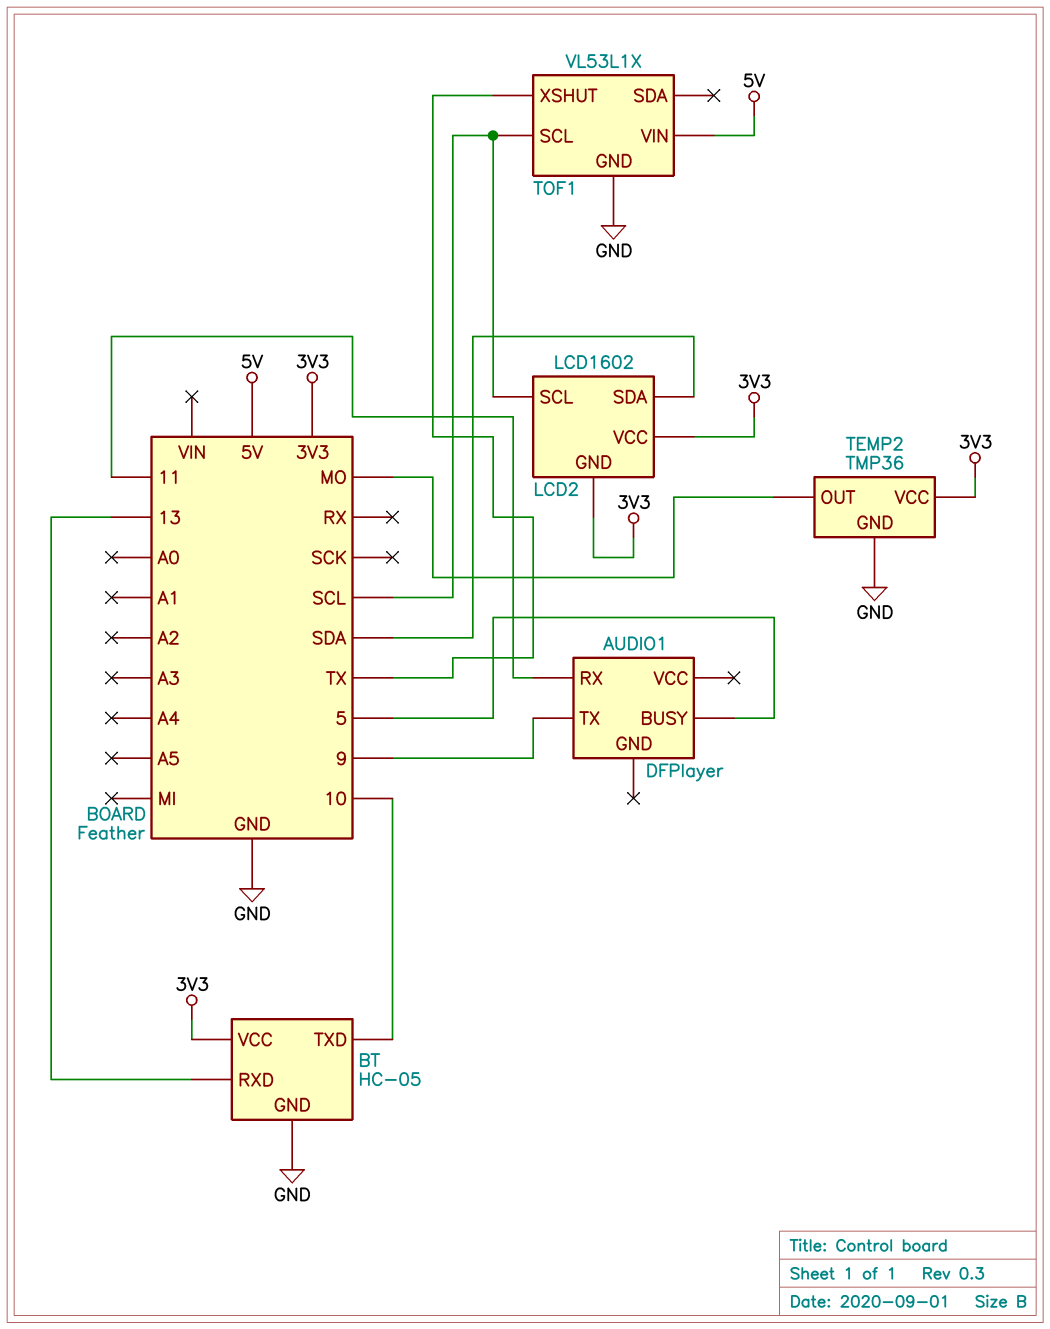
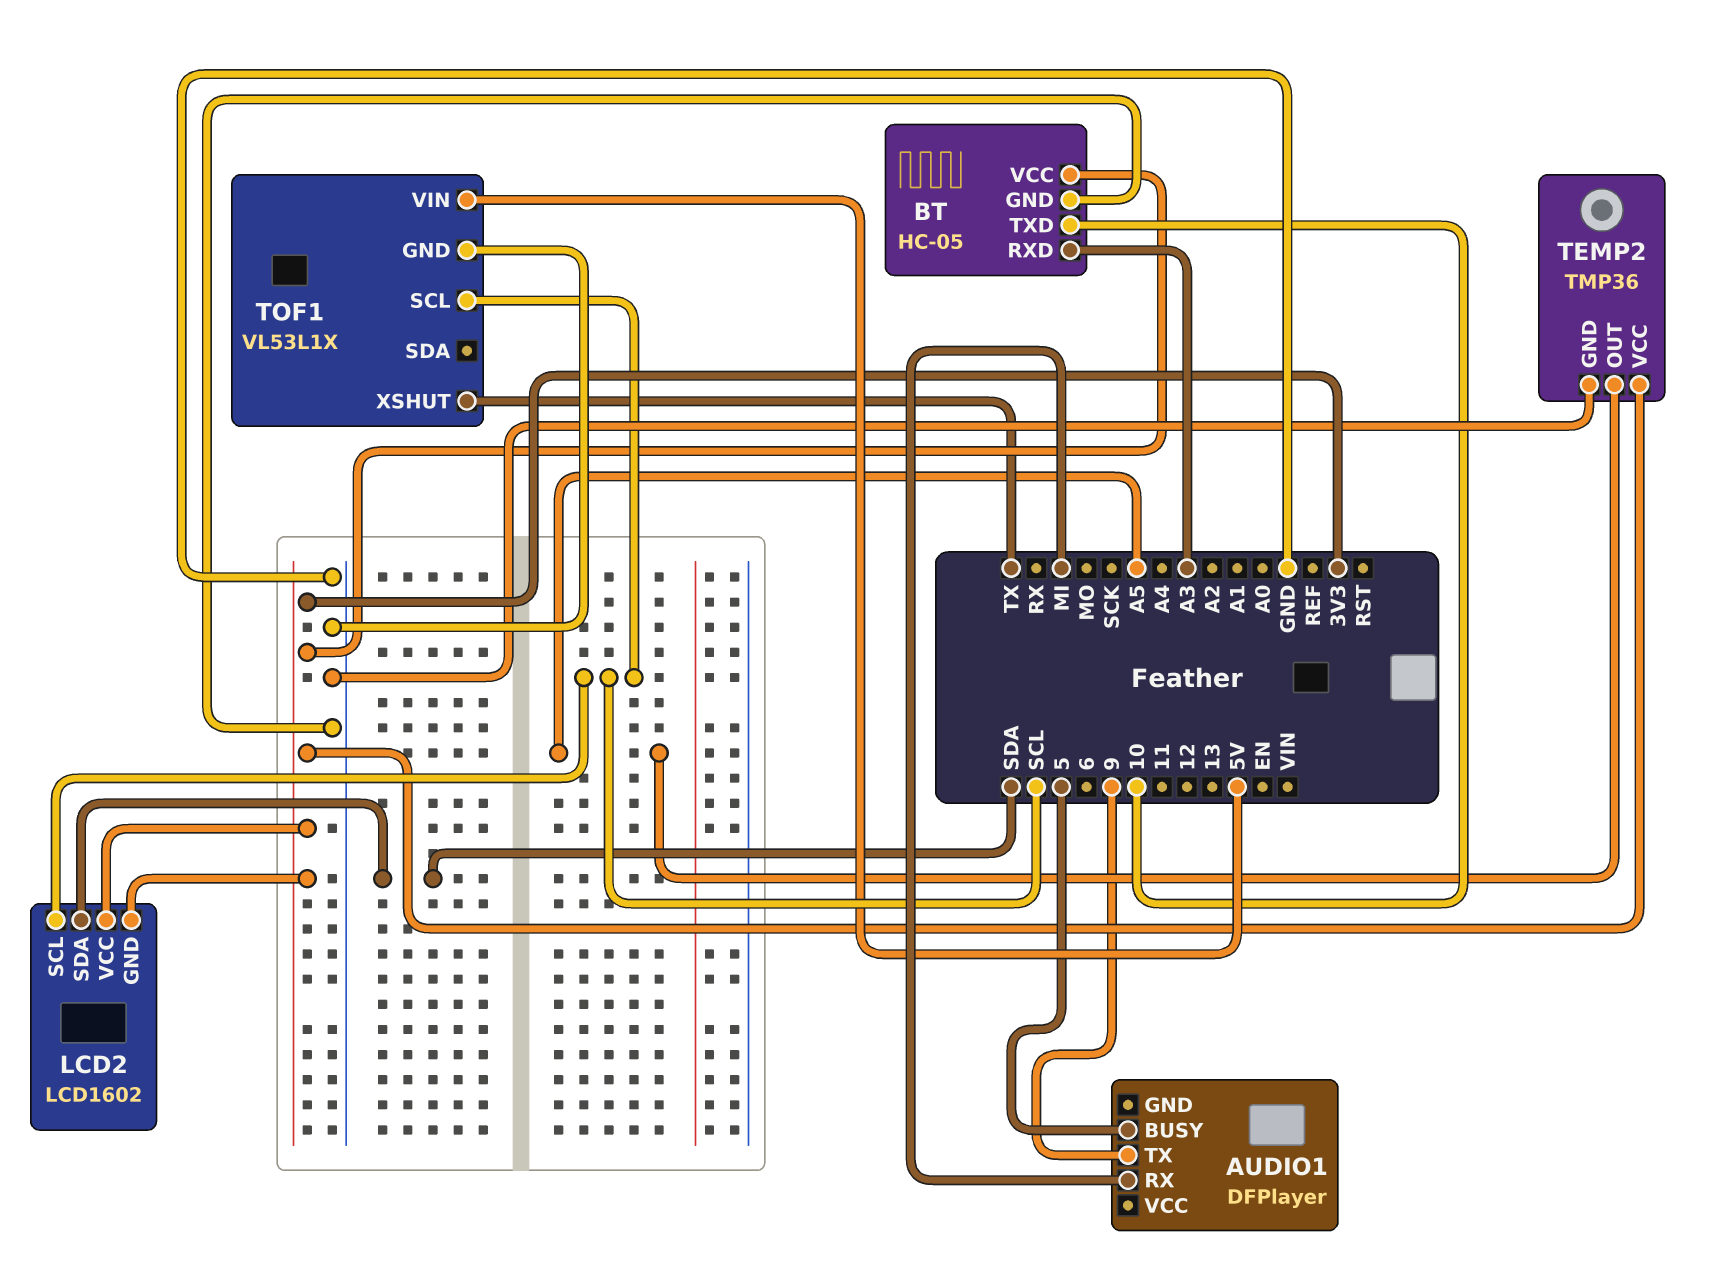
AUDIO1 pin RX: 11 -> MI
BT pin RXD: 13 -> A3
TEMP2 pin OUT: MO -> A5

